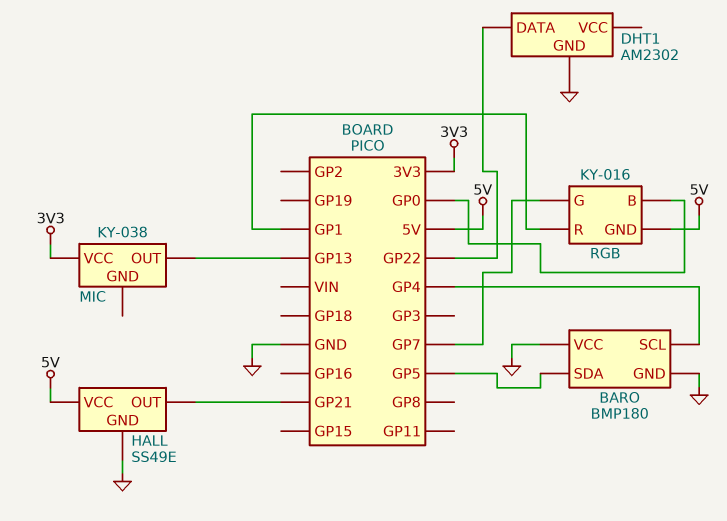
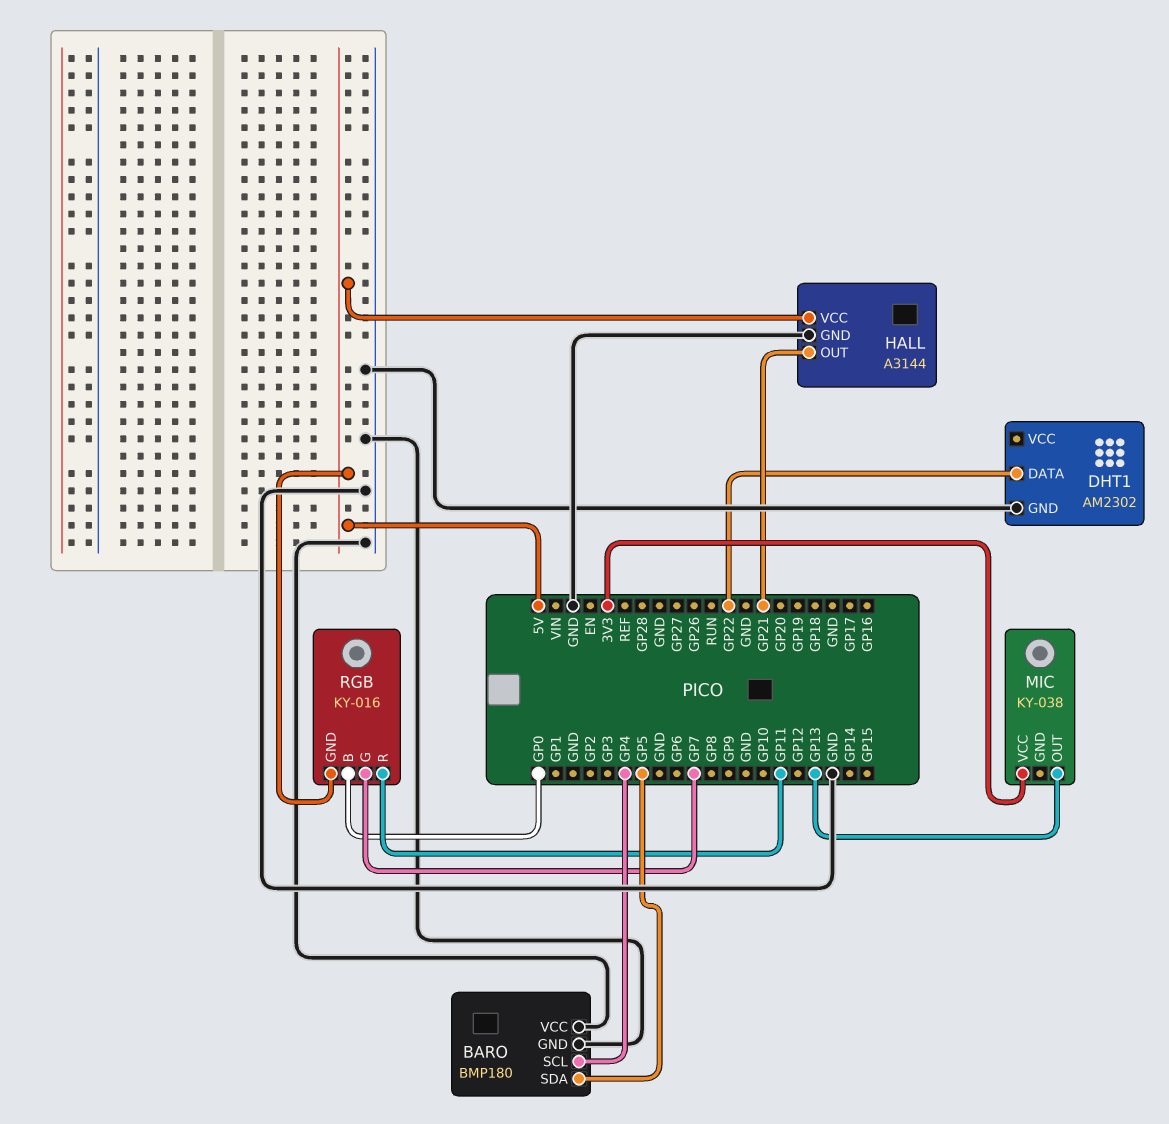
HALL: SS49E -> A3144
RGB pin R: GP1 -> GP11

